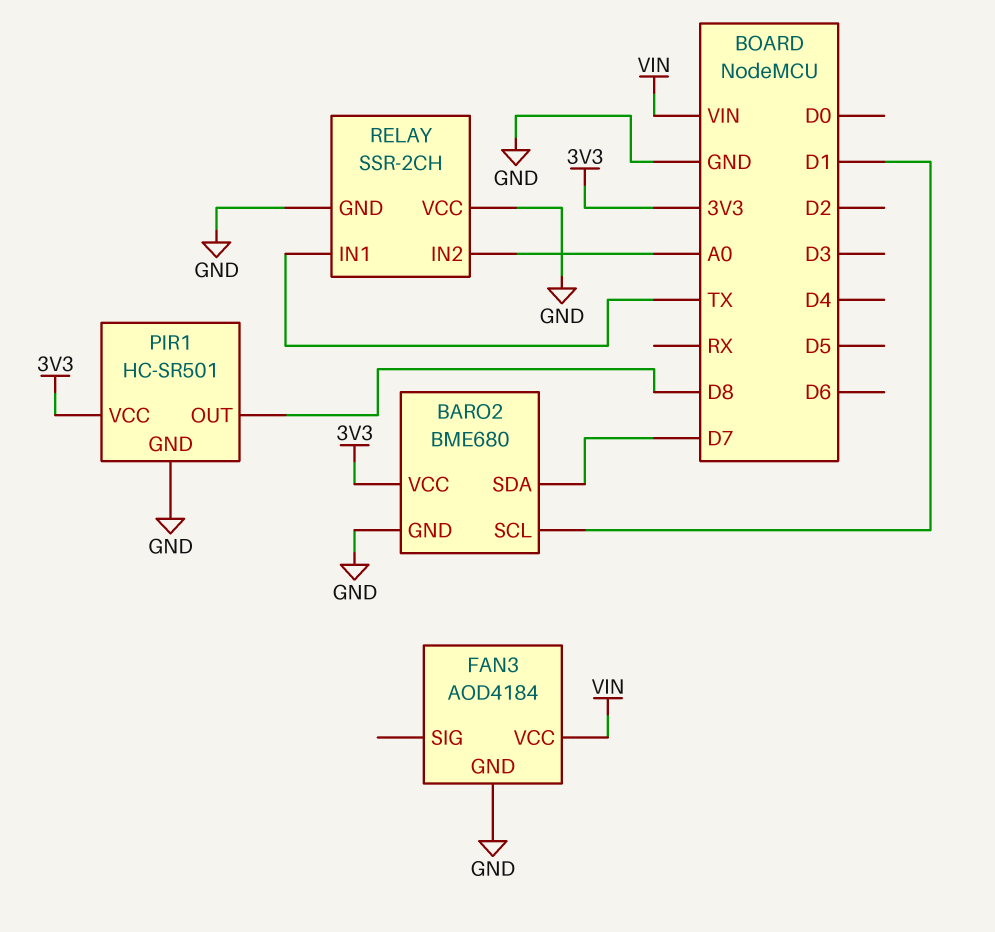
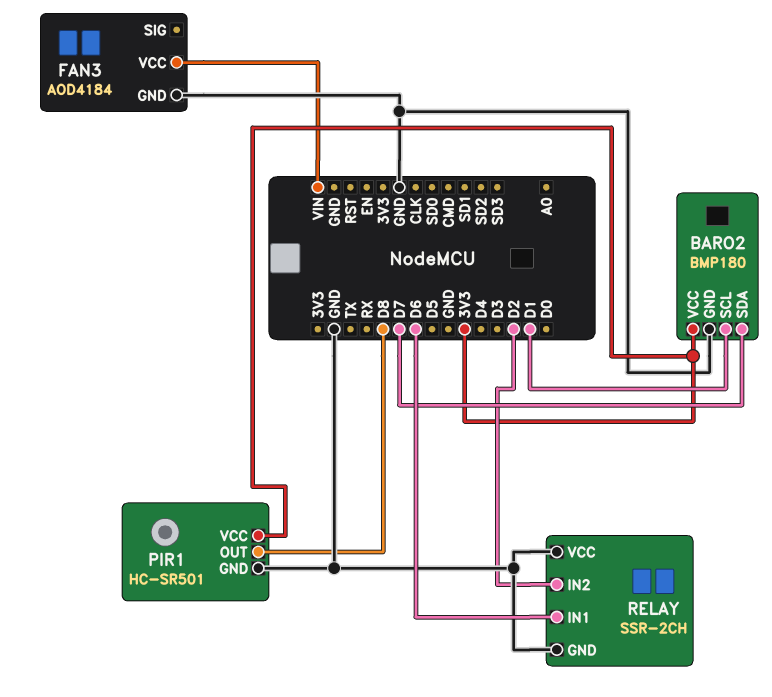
BARO2: BME680 -> BMP180
RELAY pin IN1: TX -> D6
RELAY pin IN2: A0 -> D2

